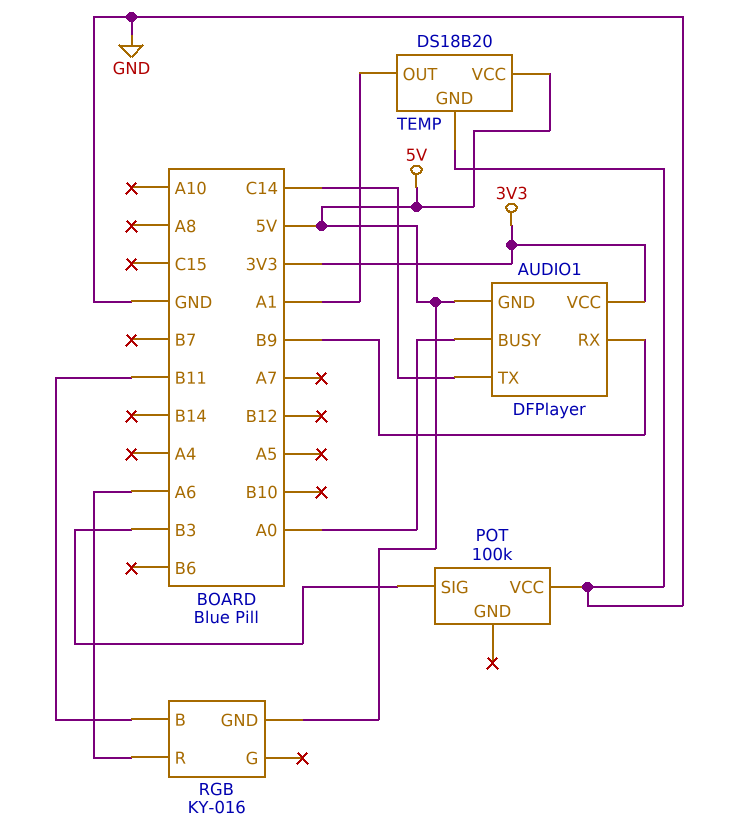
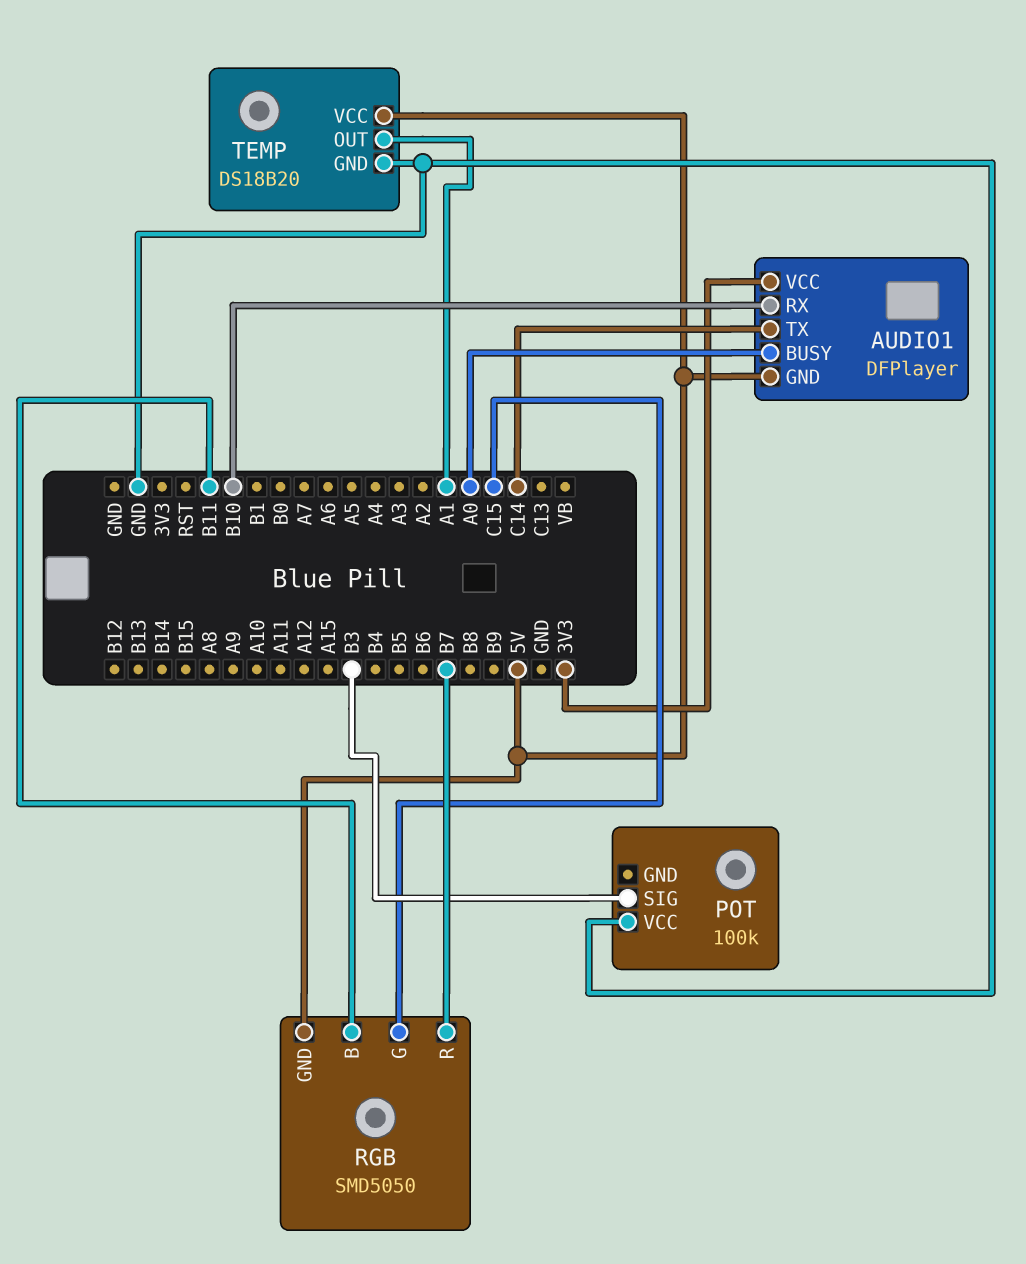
AUDIO1 pin RX: B9 -> B10
RGB: KY-016 -> SMD5050
RGB pin G: none -> C15
RGB pin R: A6 -> B7

